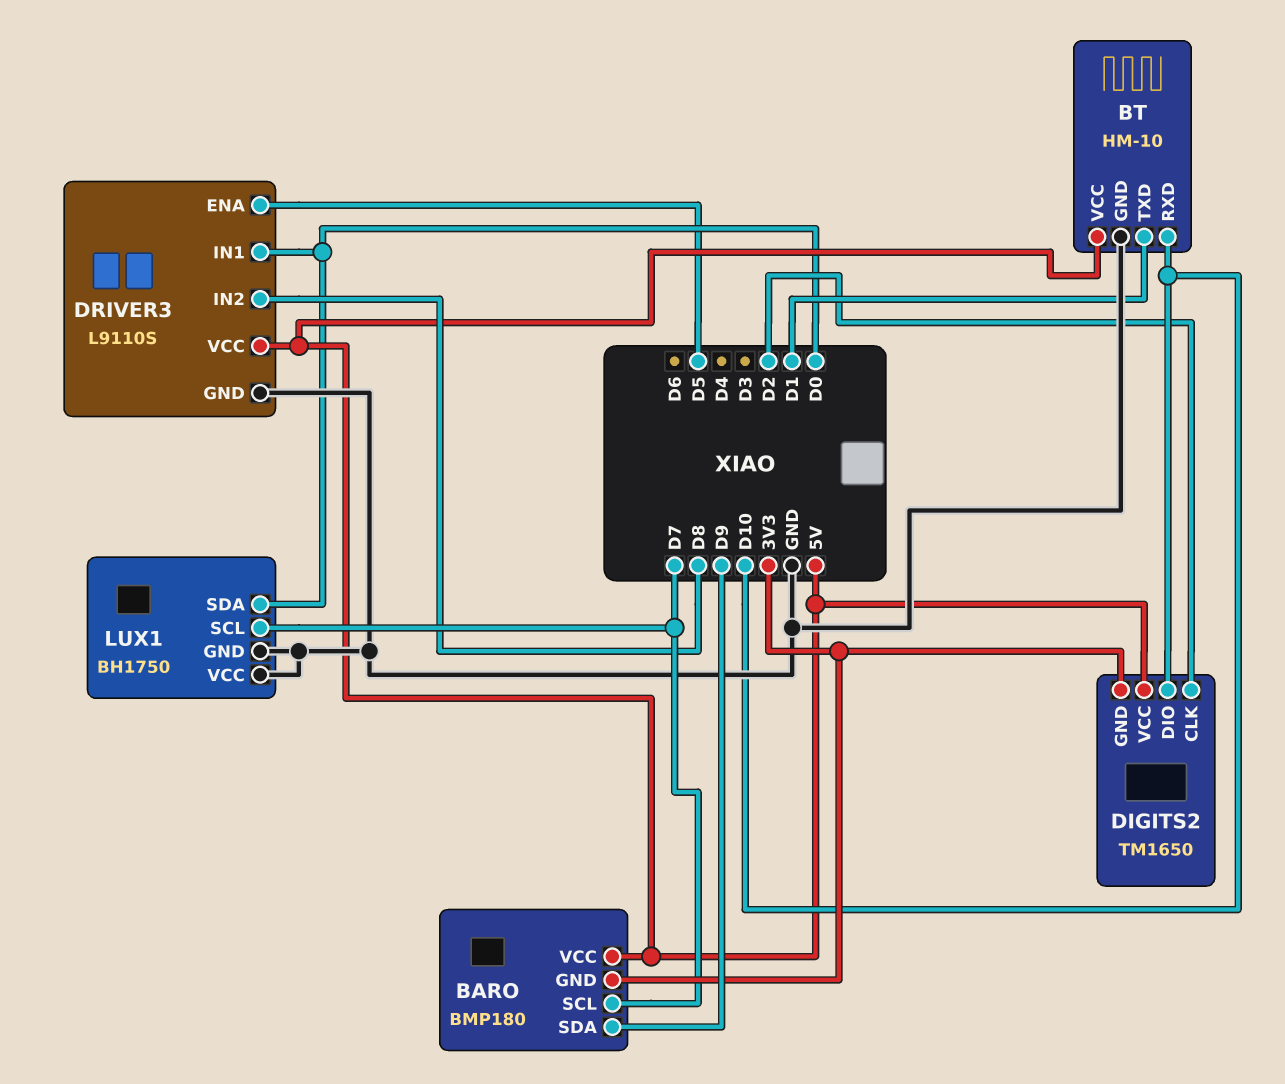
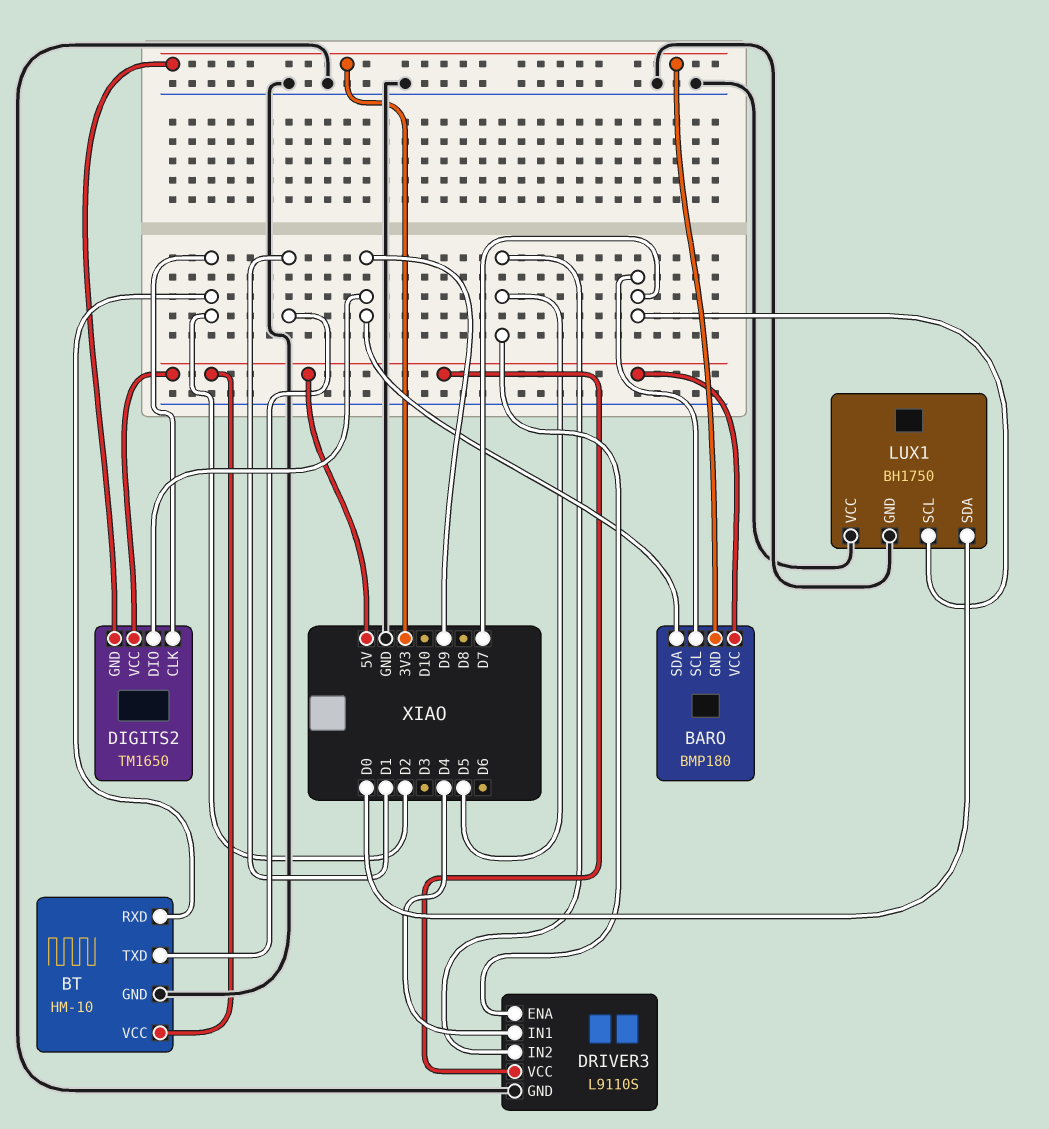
BT pin RXD: D10 -> D2
DIGITS2 pin DIO: D10 -> D9
DRIVER3 pin IN1: D0 -> D4
DRIVER3 pin IN2: D8 -> D5

